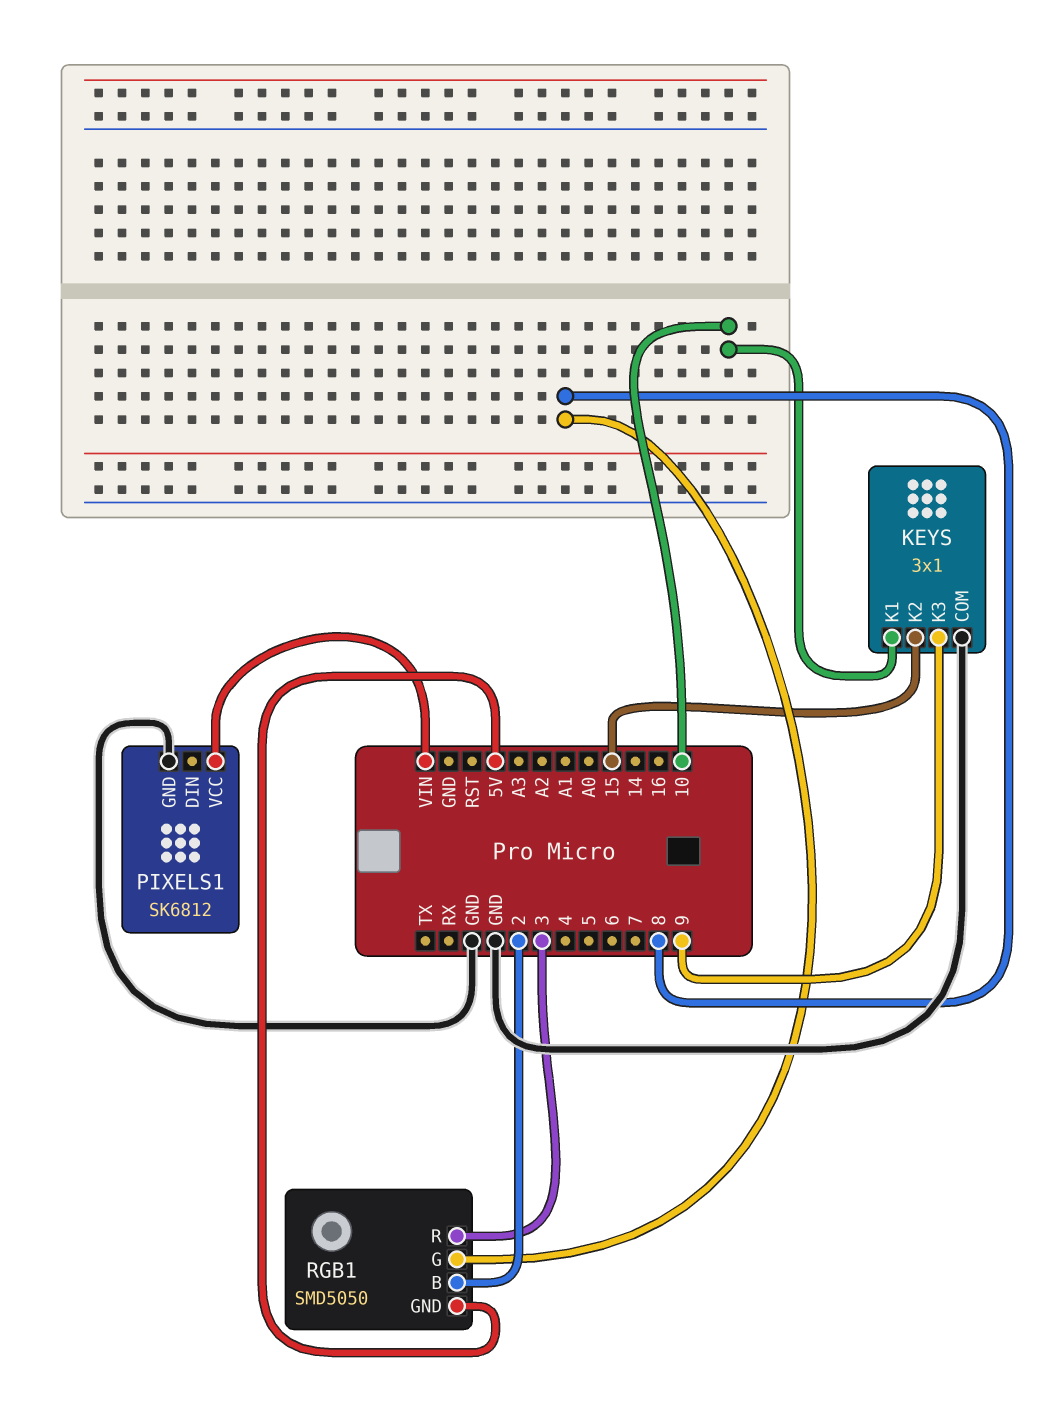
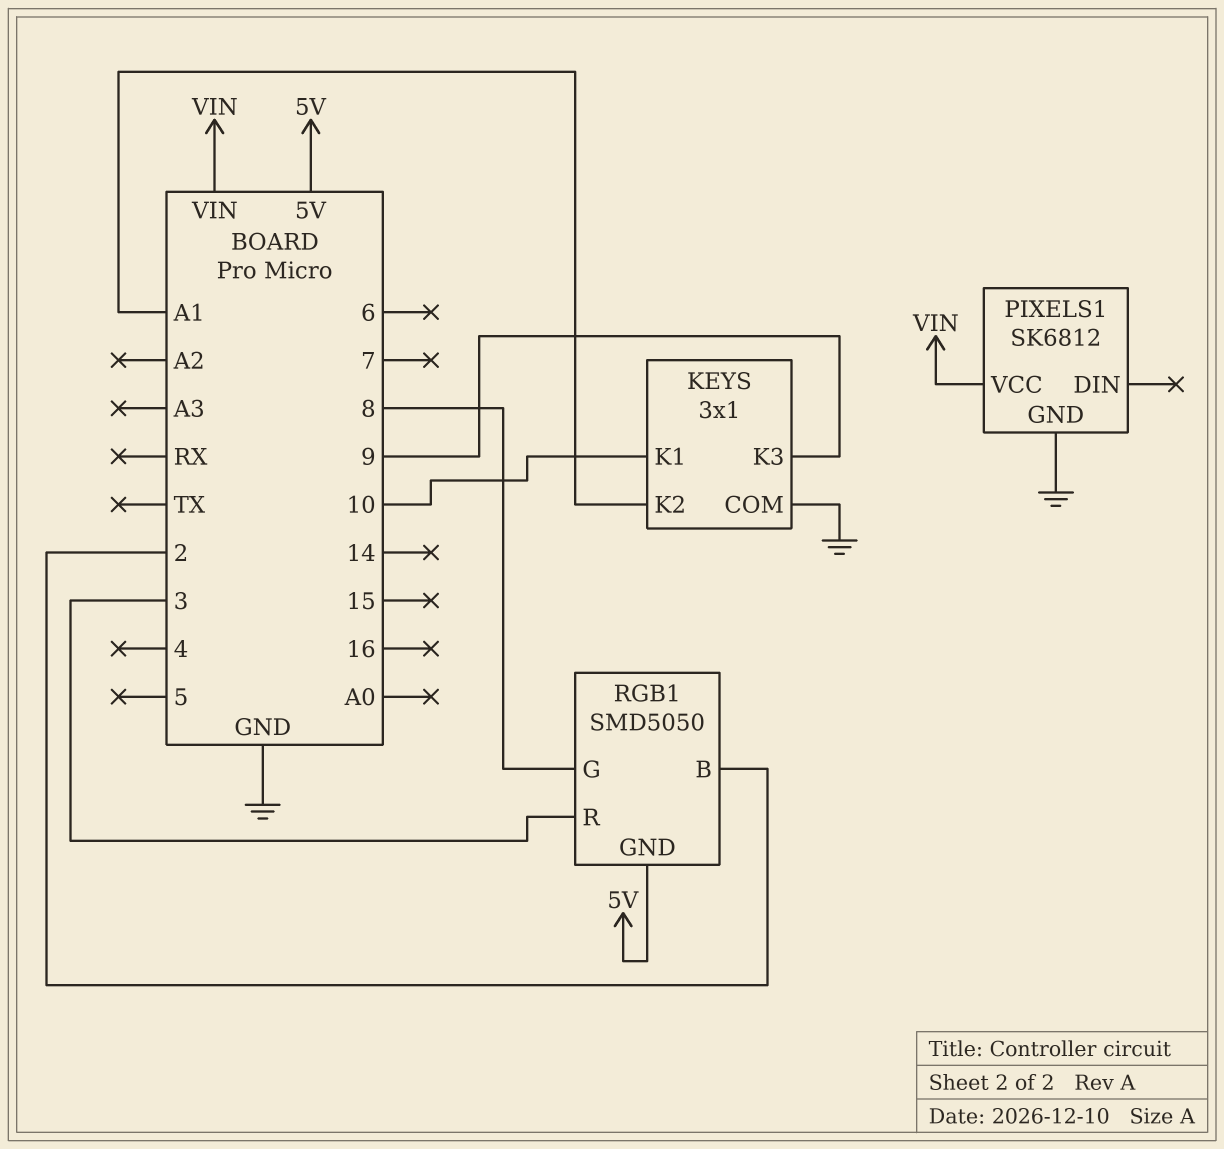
KEYS pin K2: 15 -> A1

